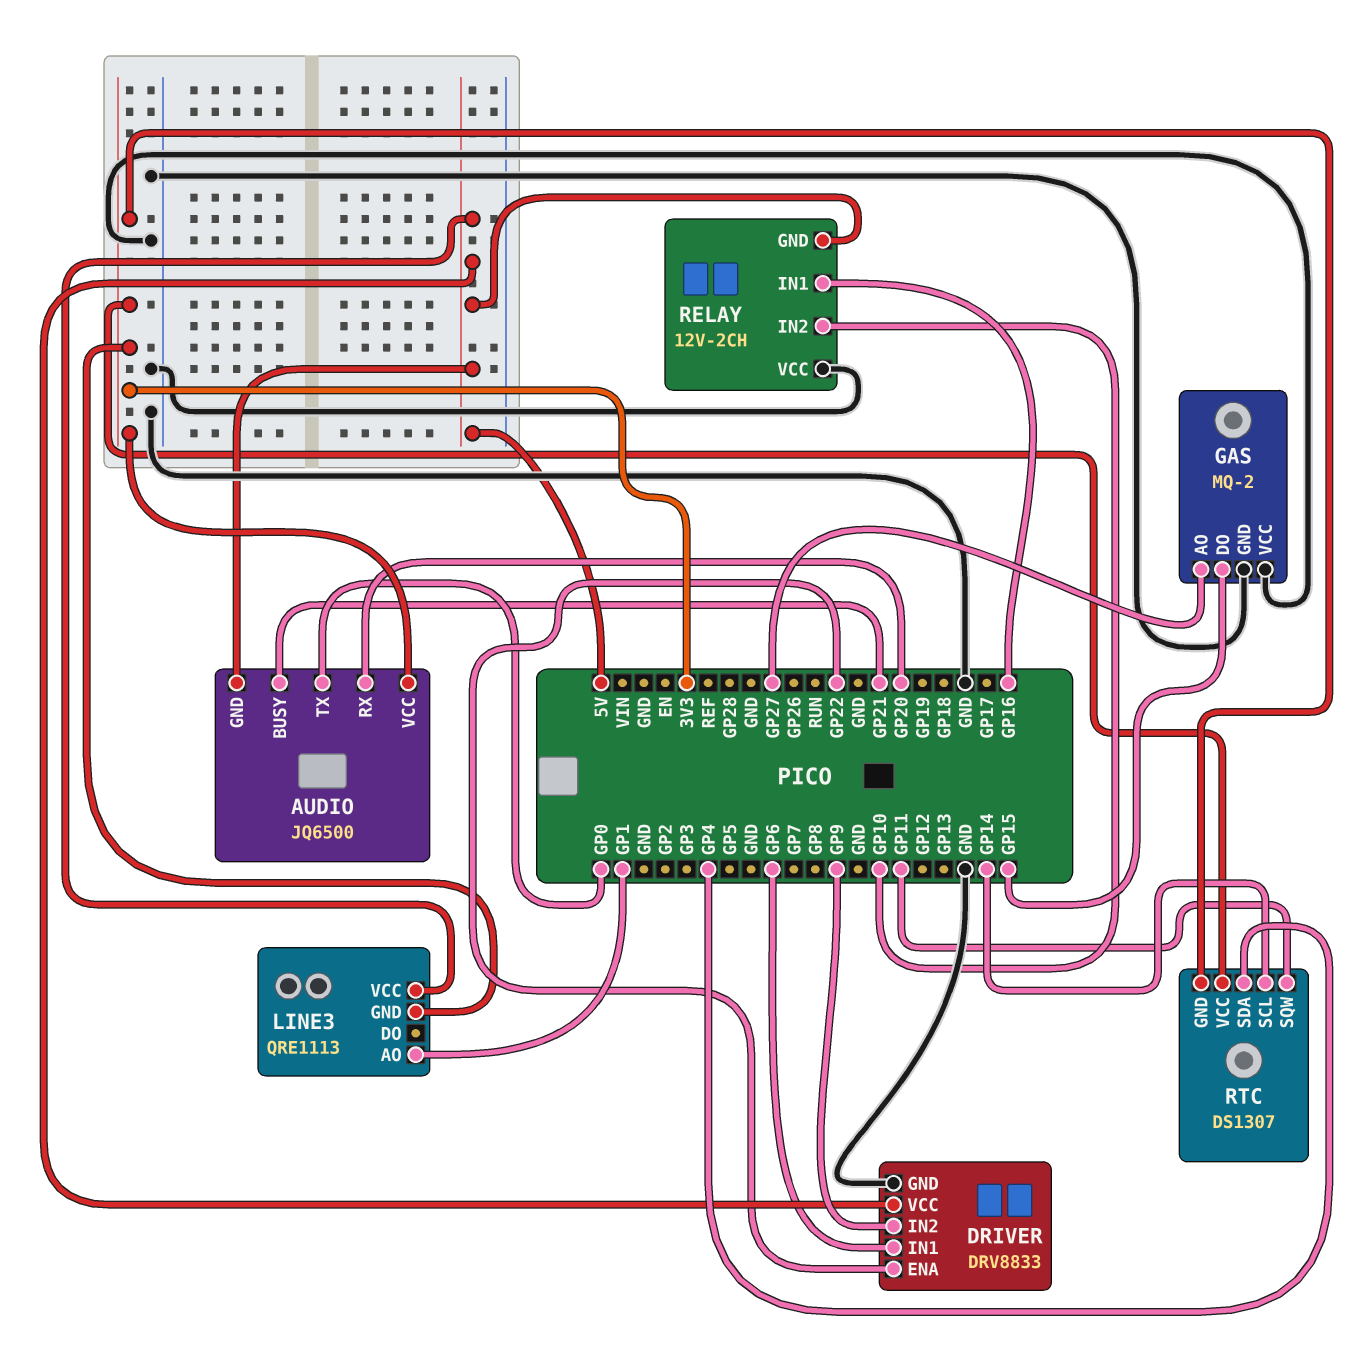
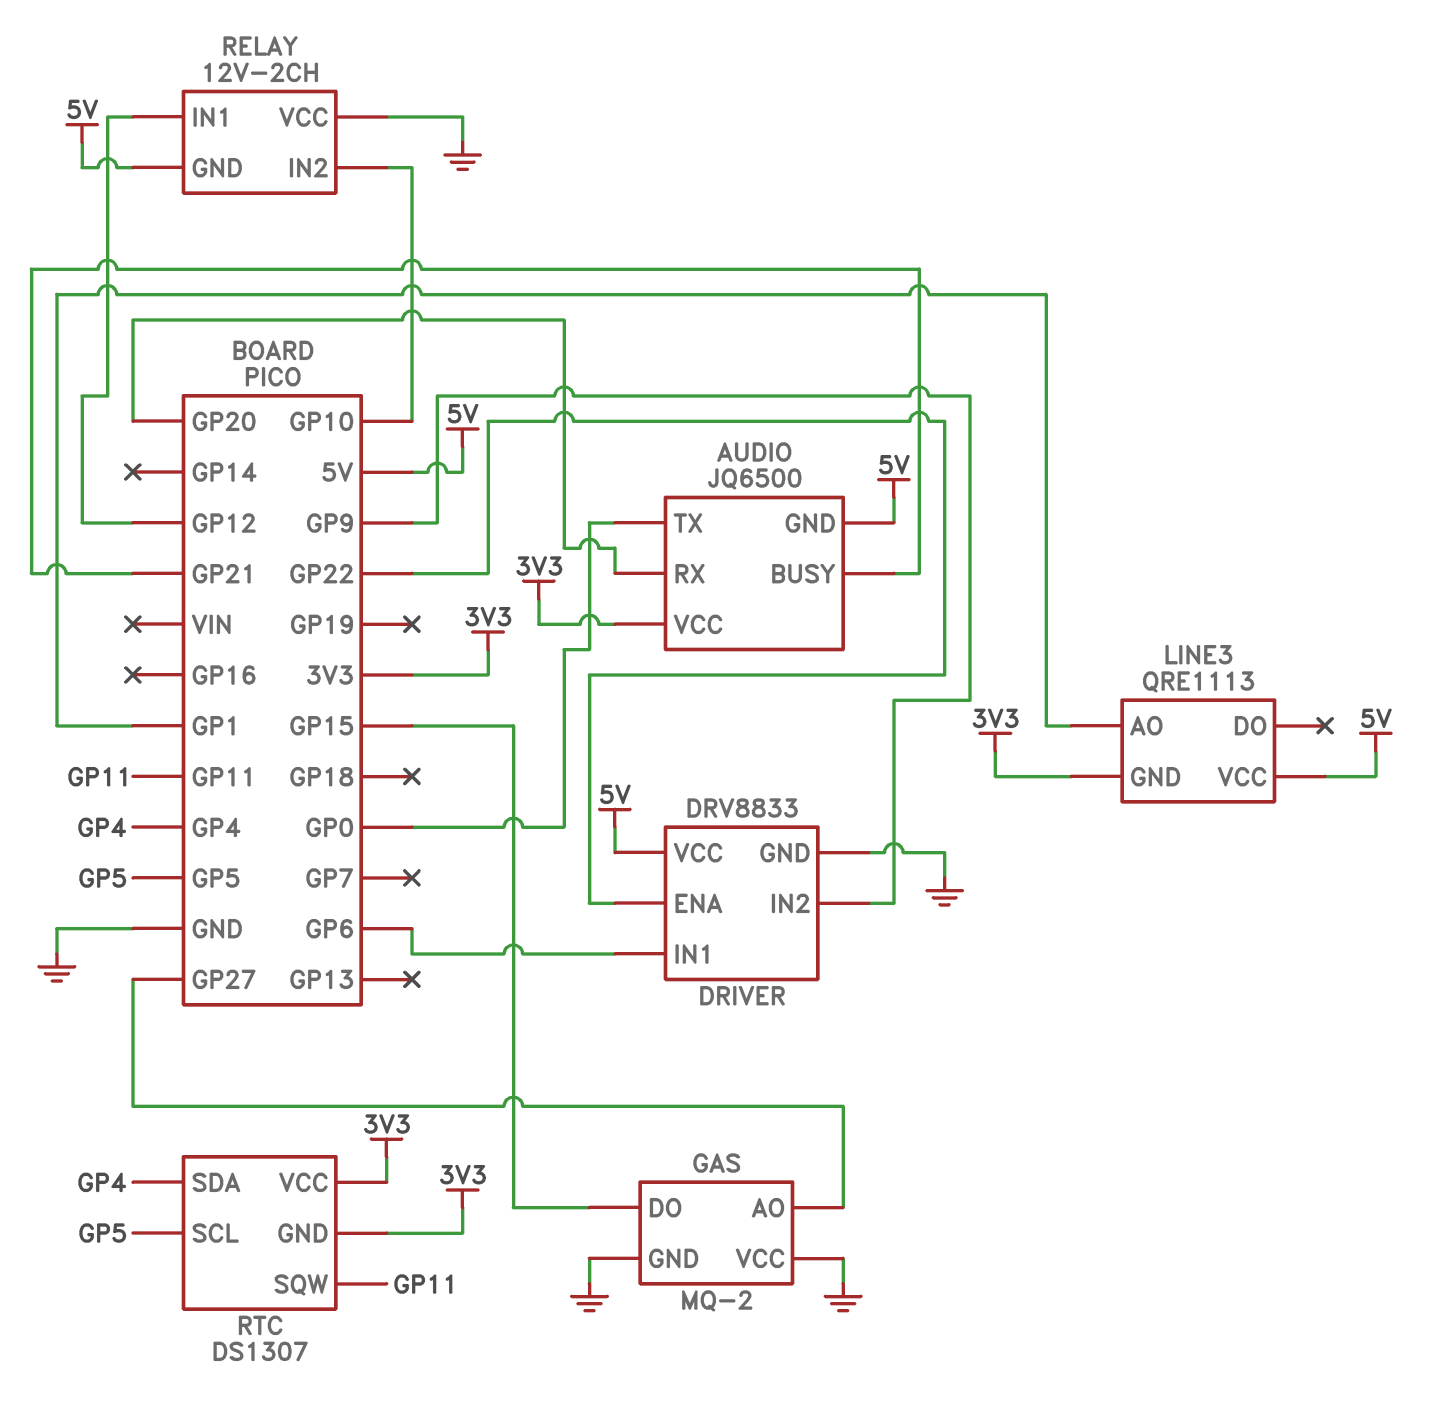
RELAY pin IN1: GP16 -> GP12
RTC pin SCL: GP14 -> GP5

